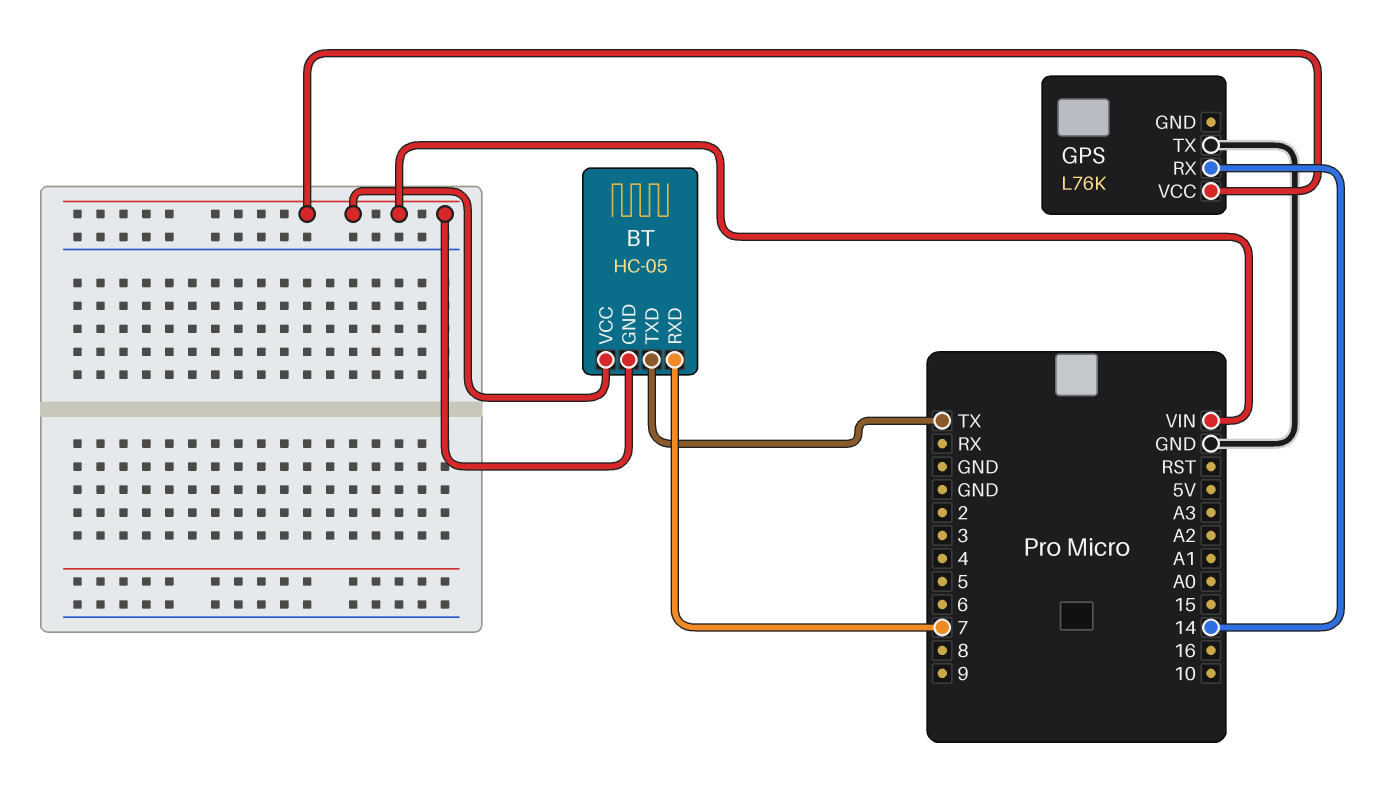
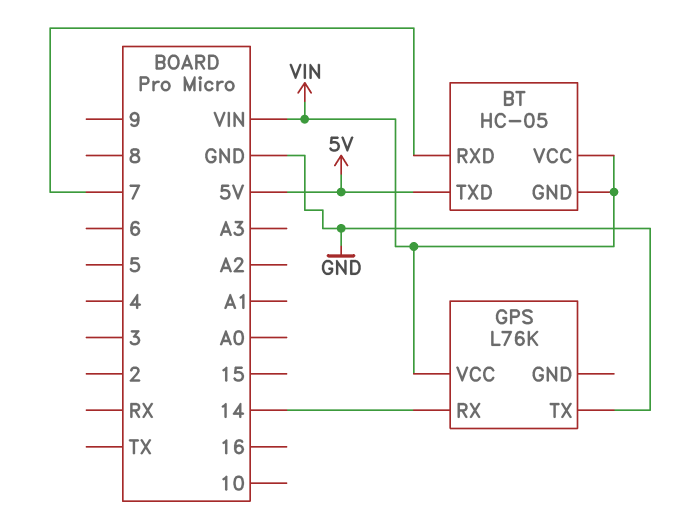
BT pin TXD: TX -> 5V

